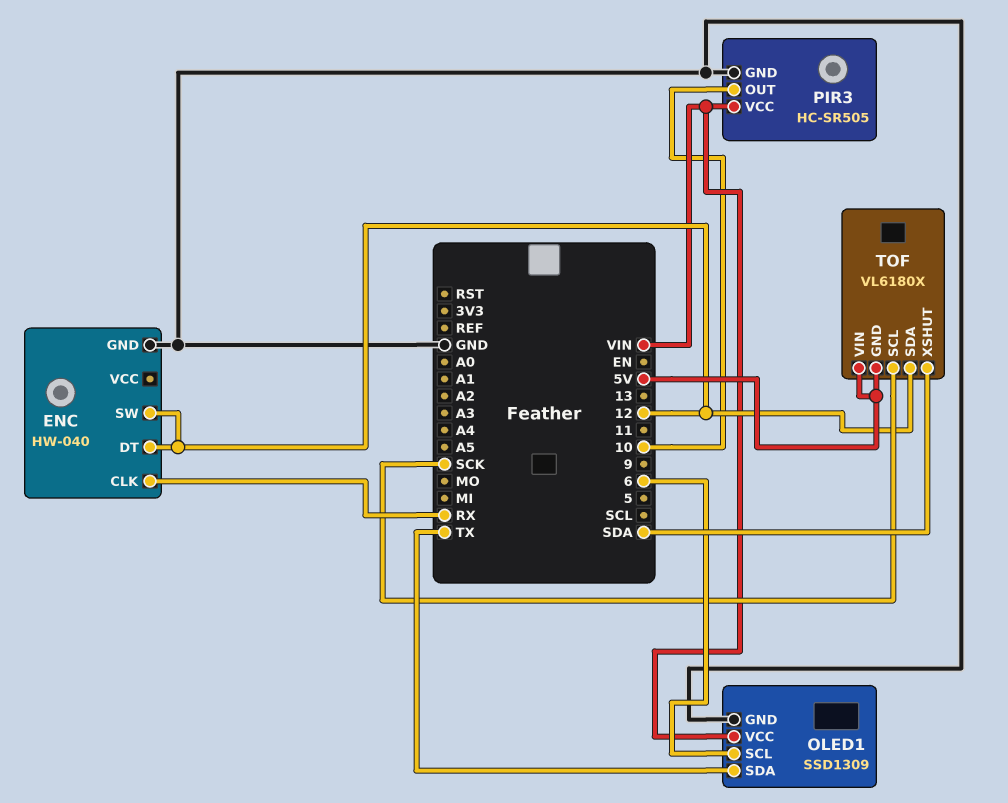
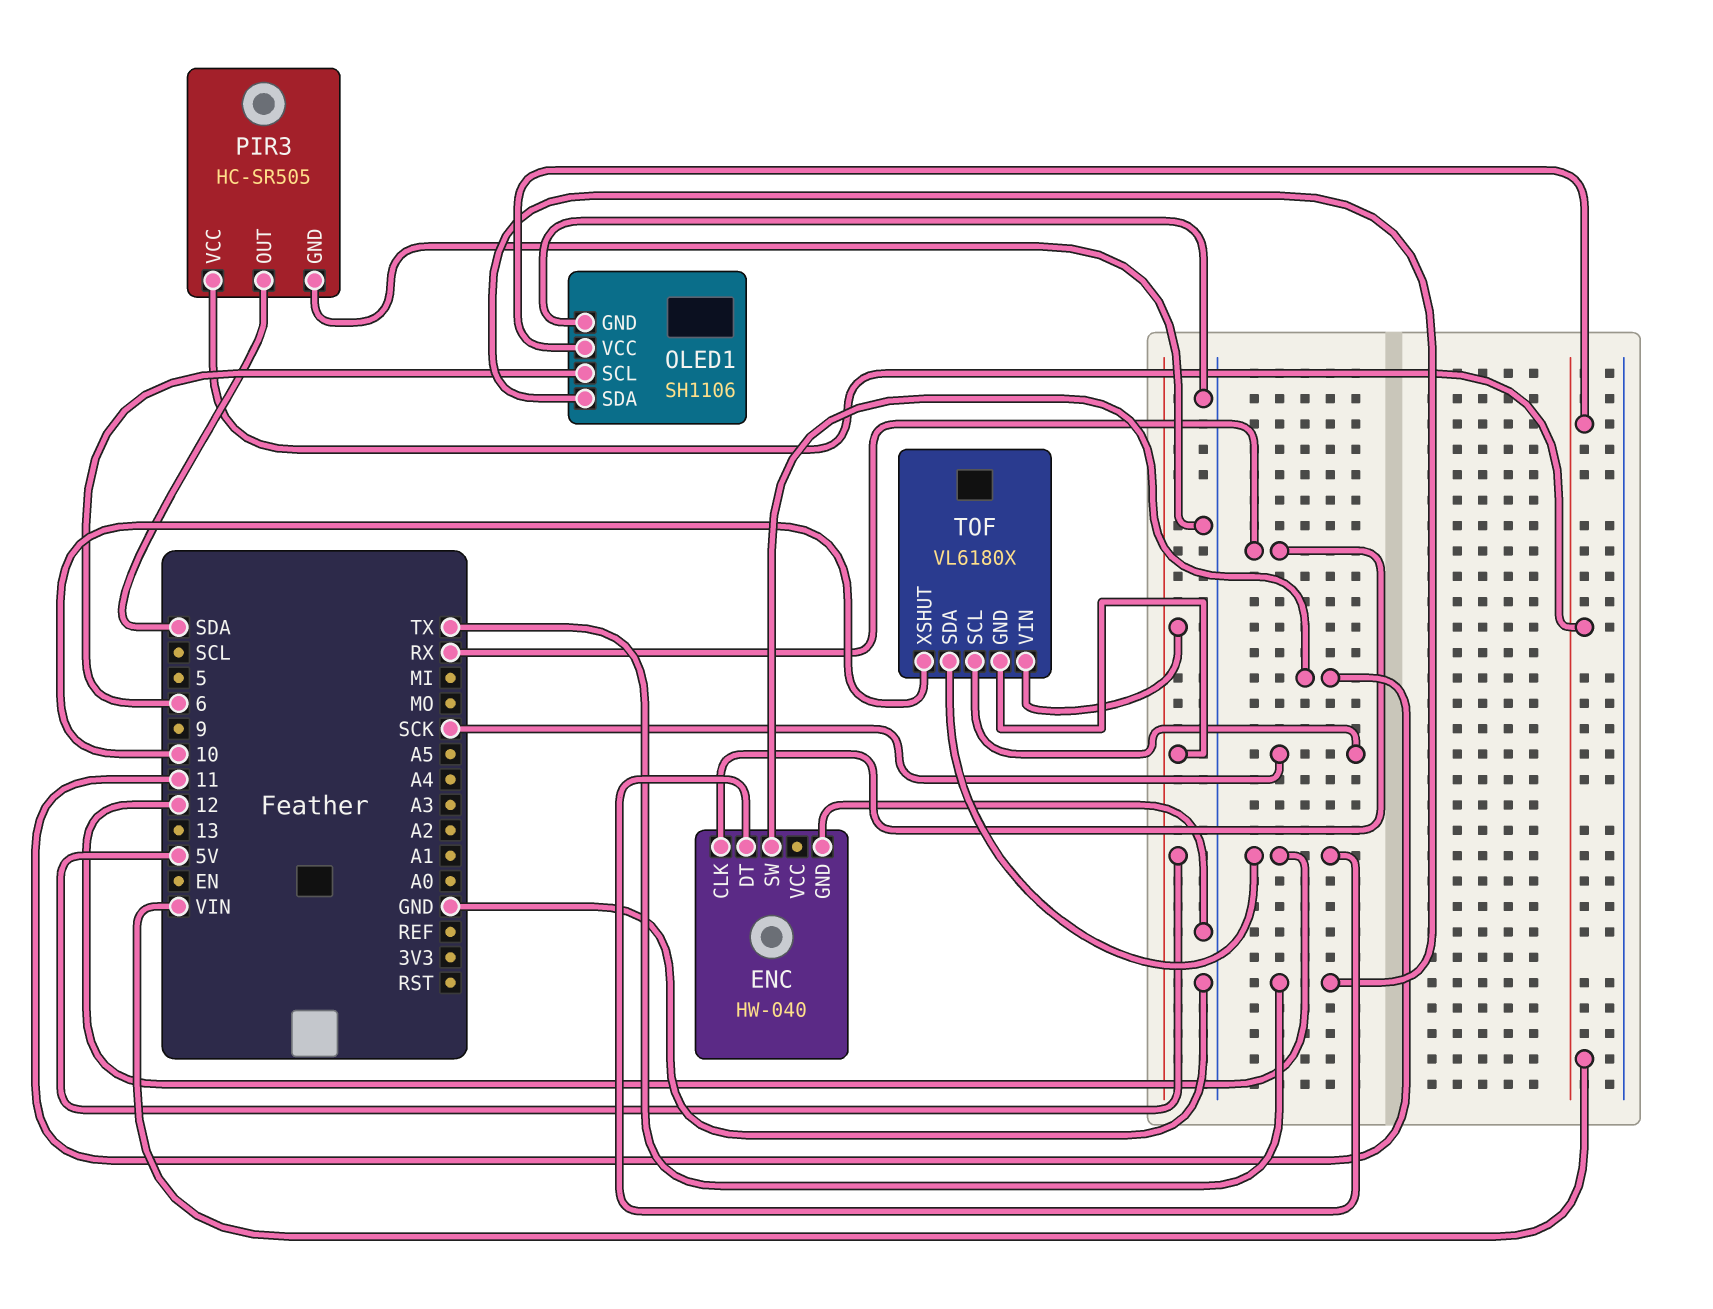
ENC pin SW: 12 -> 11
OLED1: SSD1309 -> SH1106
PIR3 pin OUT: 10 -> SDA
TOF pin XSHUT: SDA -> 10

